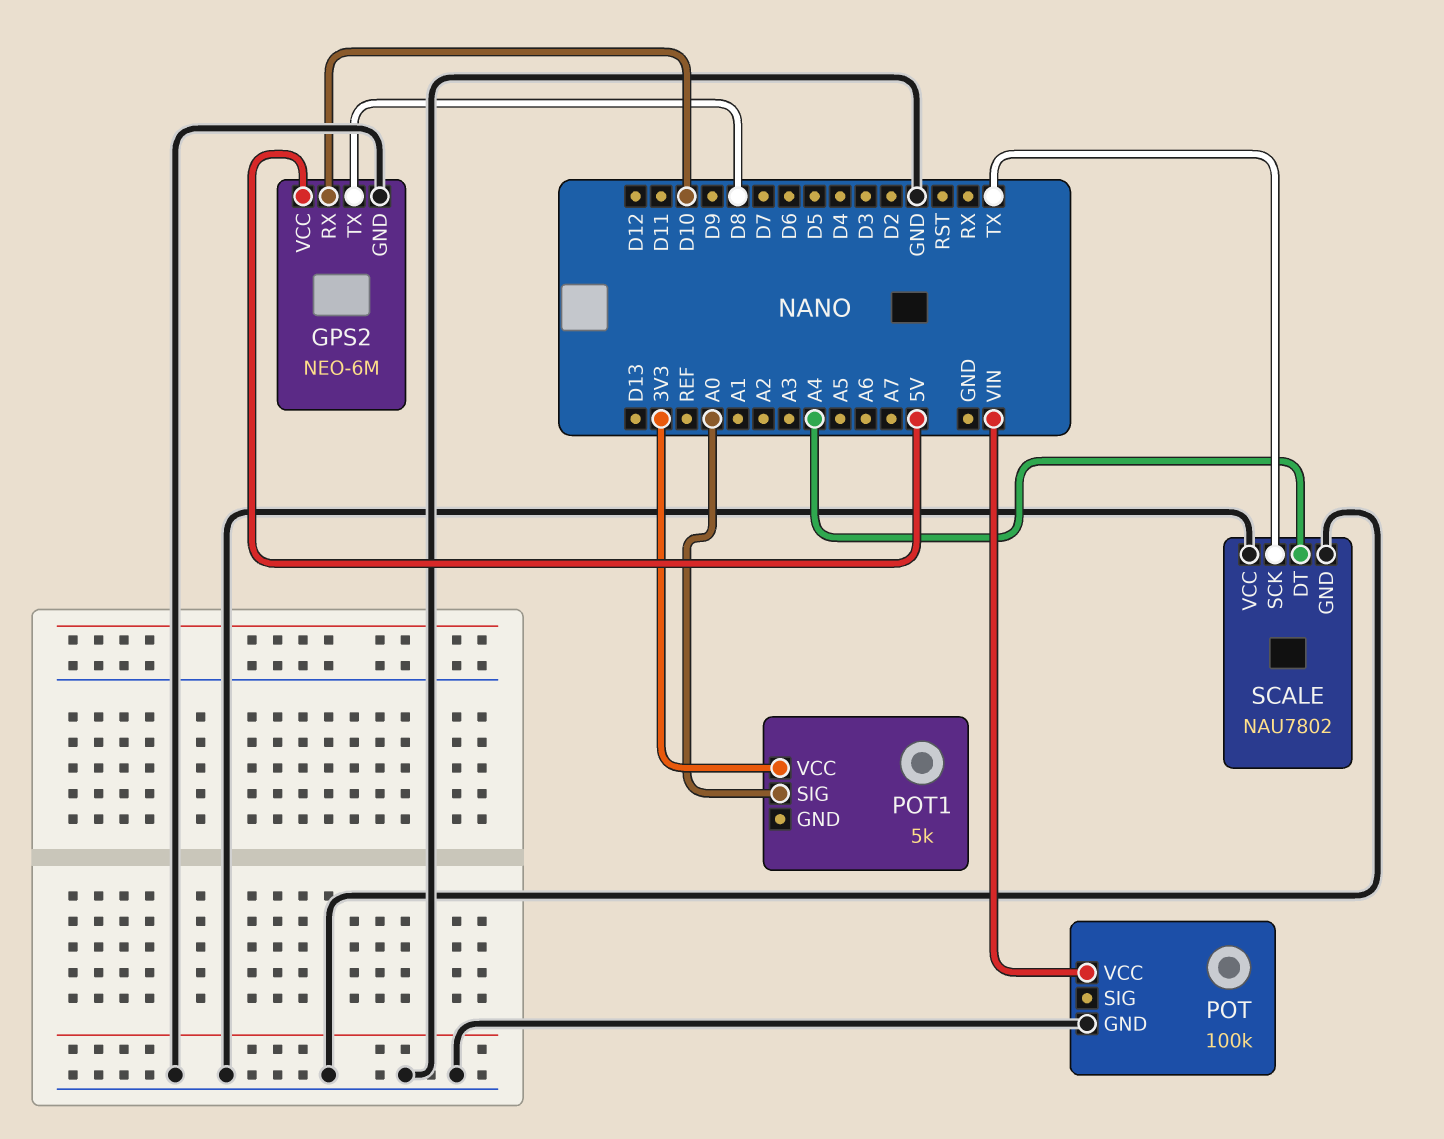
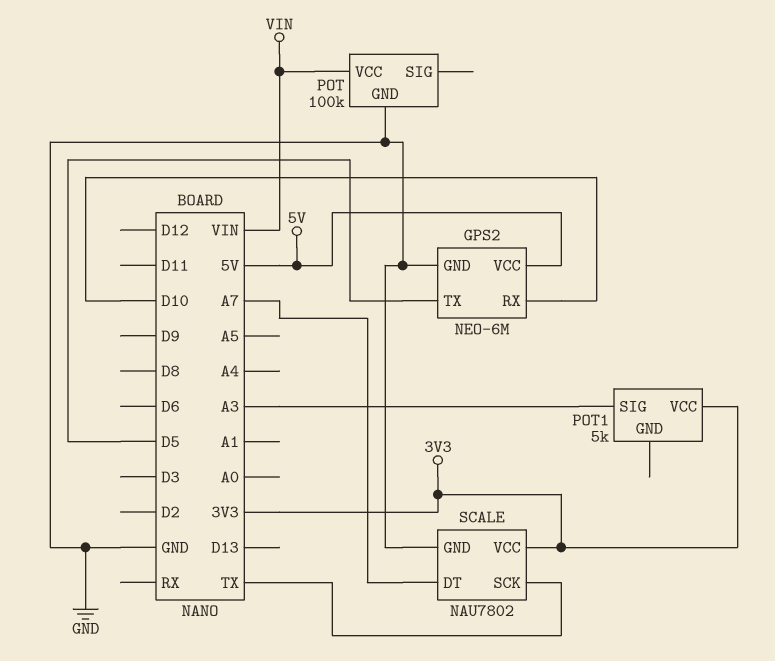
GPS2 pin TX: D8 -> D5
POT1 pin SIG: A0 -> A3
SCALE pin DT: A4 -> A7
SCALE pin VCC: GND -> 3V3

